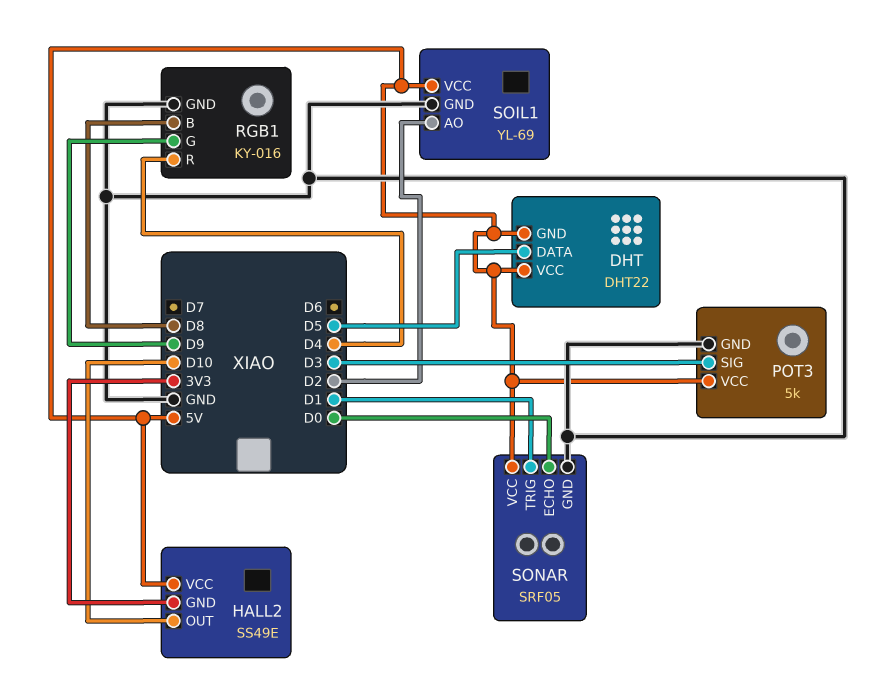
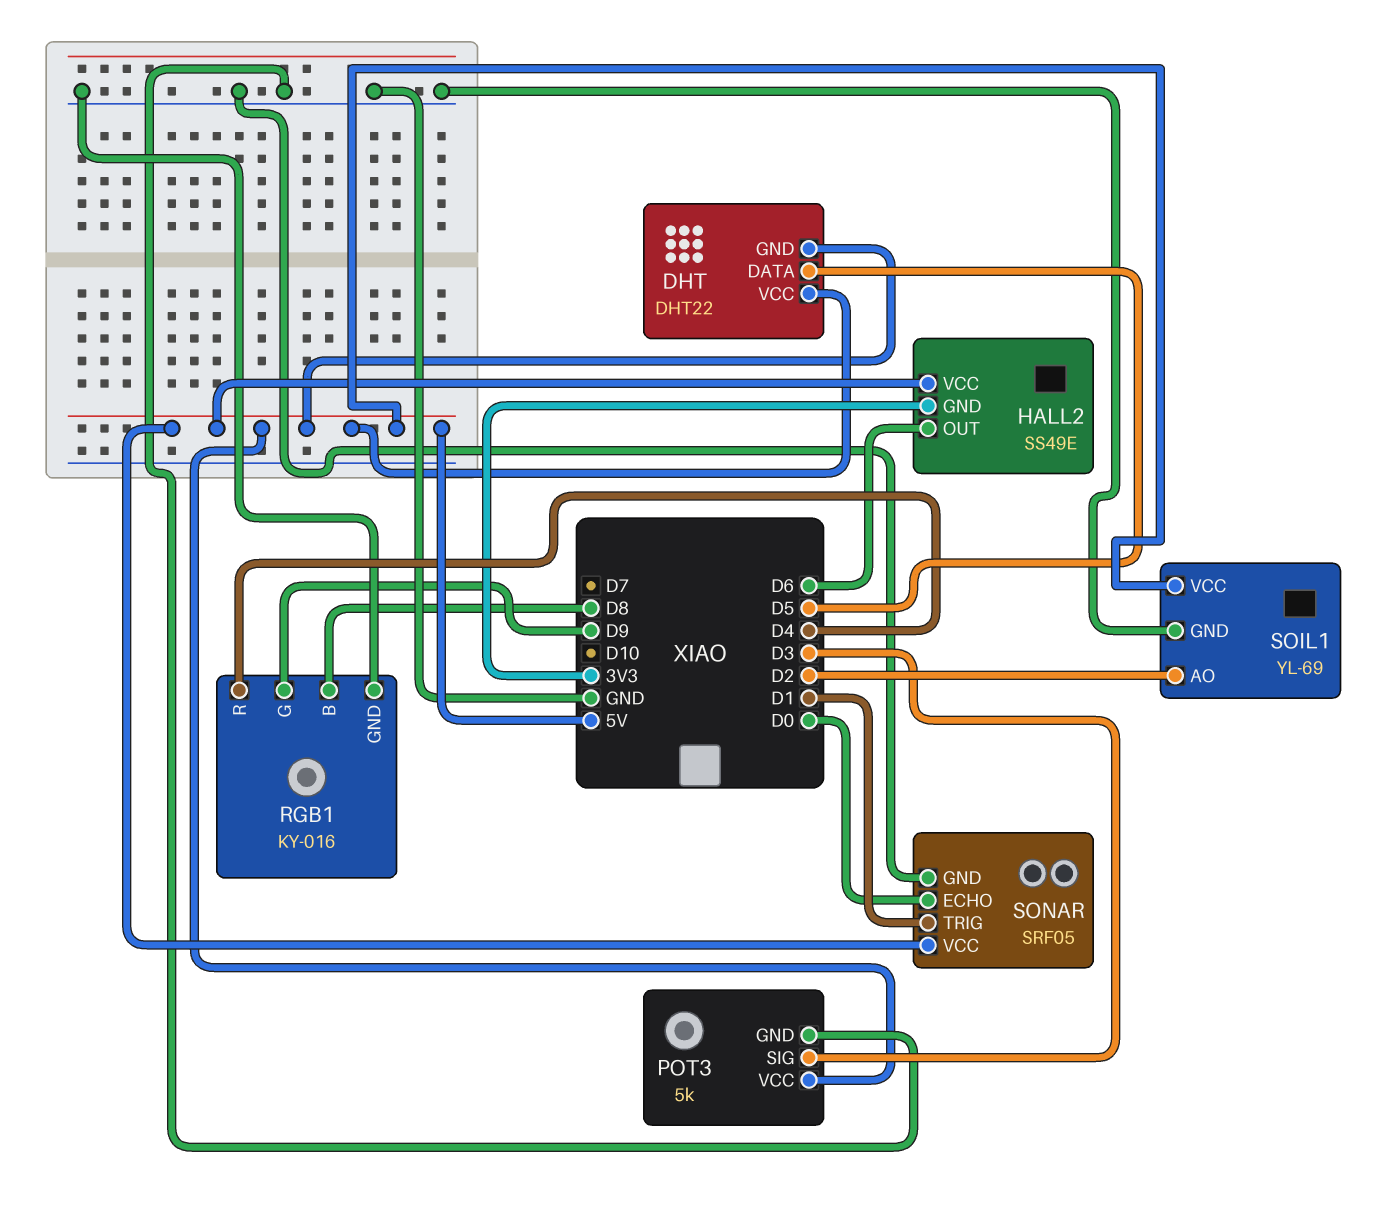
HALL2 pin OUT: D10 -> D6

